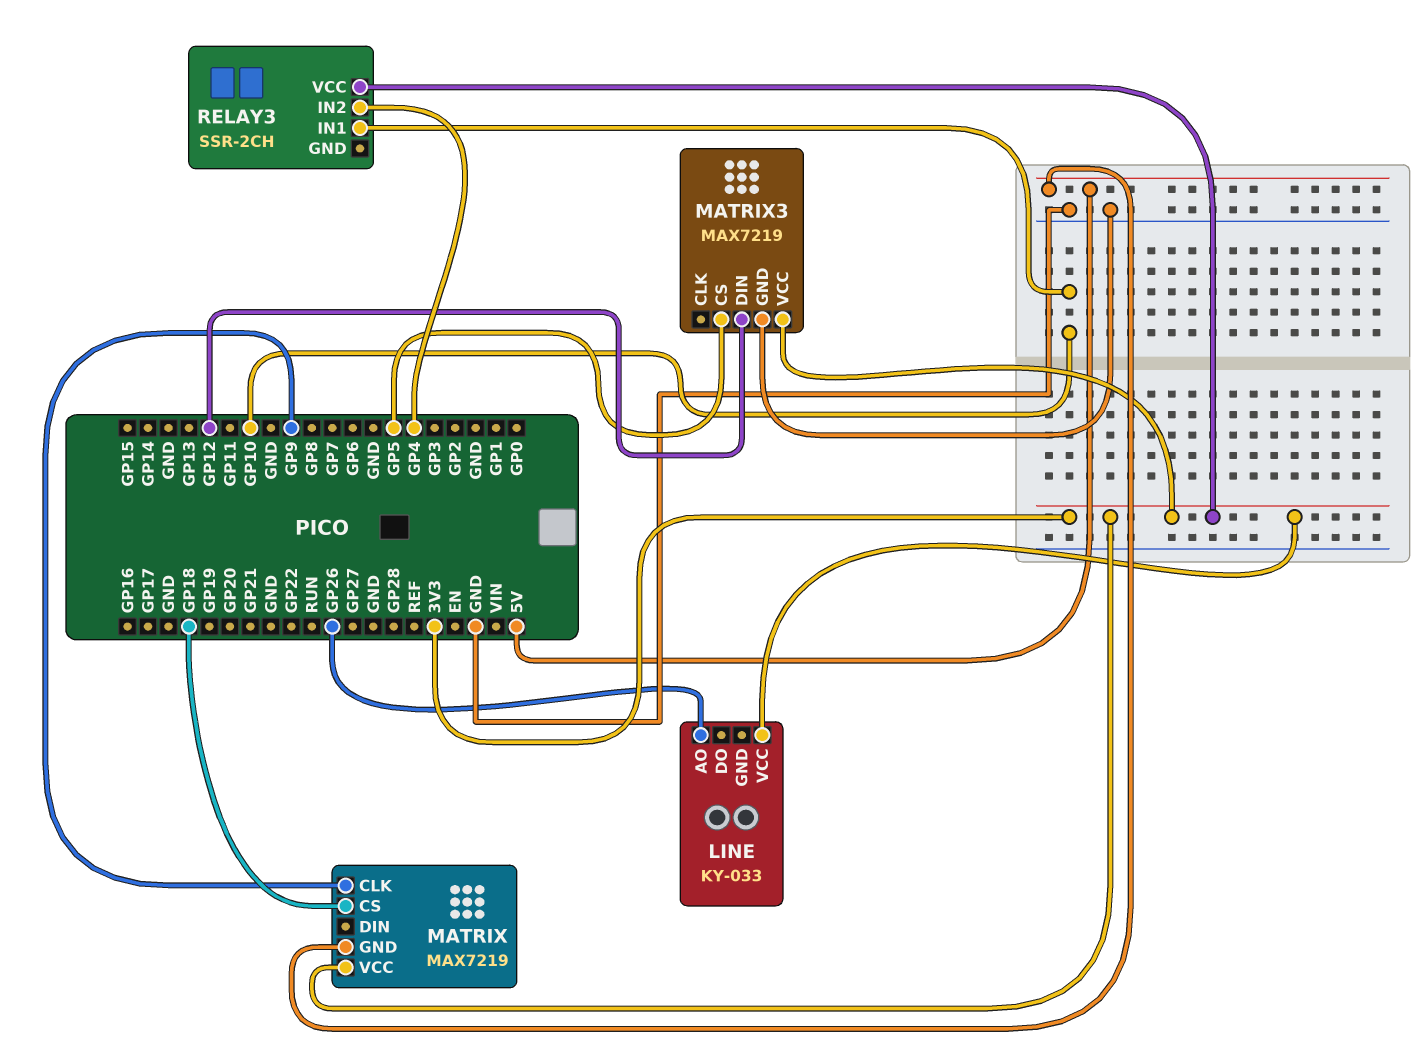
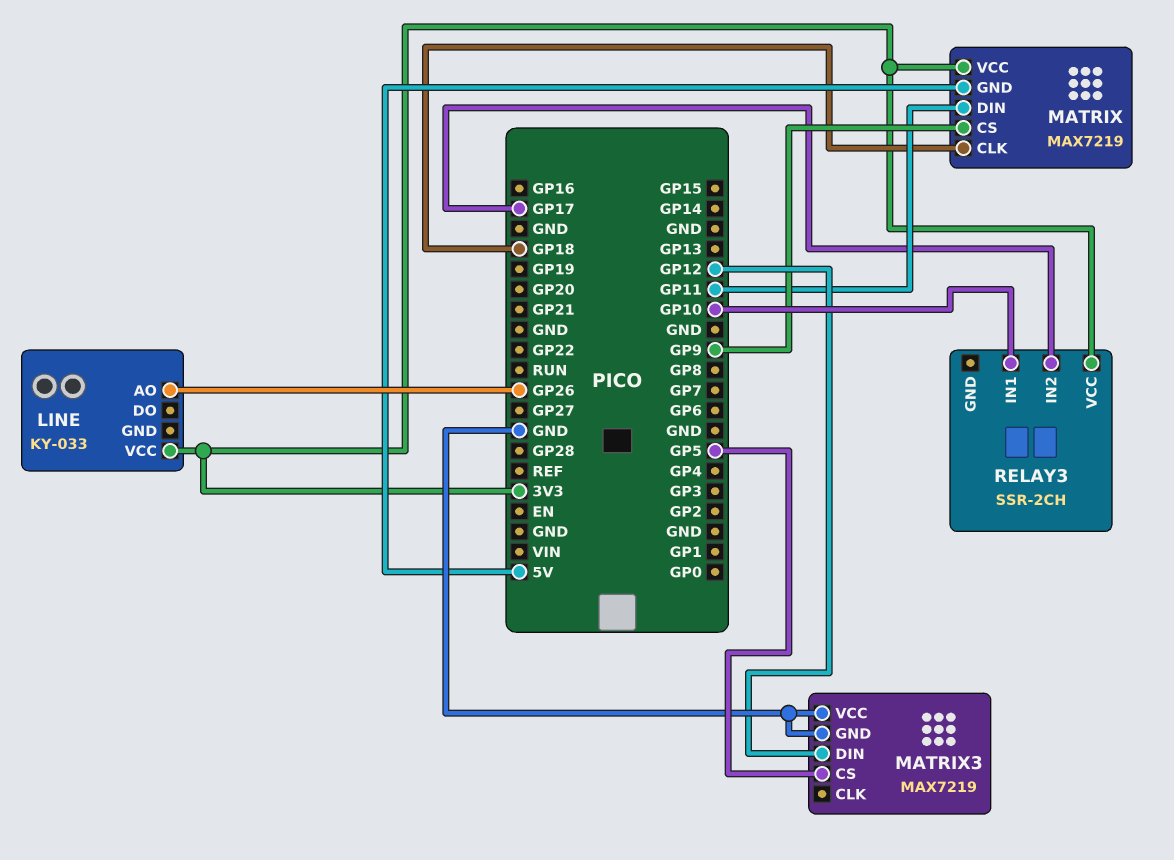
MATRIX pin CLK: GP9 -> GP18
MATRIX pin CS: GP18 -> GP9
MATRIX pin DIN: none -> GP11
MATRIX3 pin VCC: 3V3 -> GND
RELAY3 pin IN2: GP4 -> GP17

